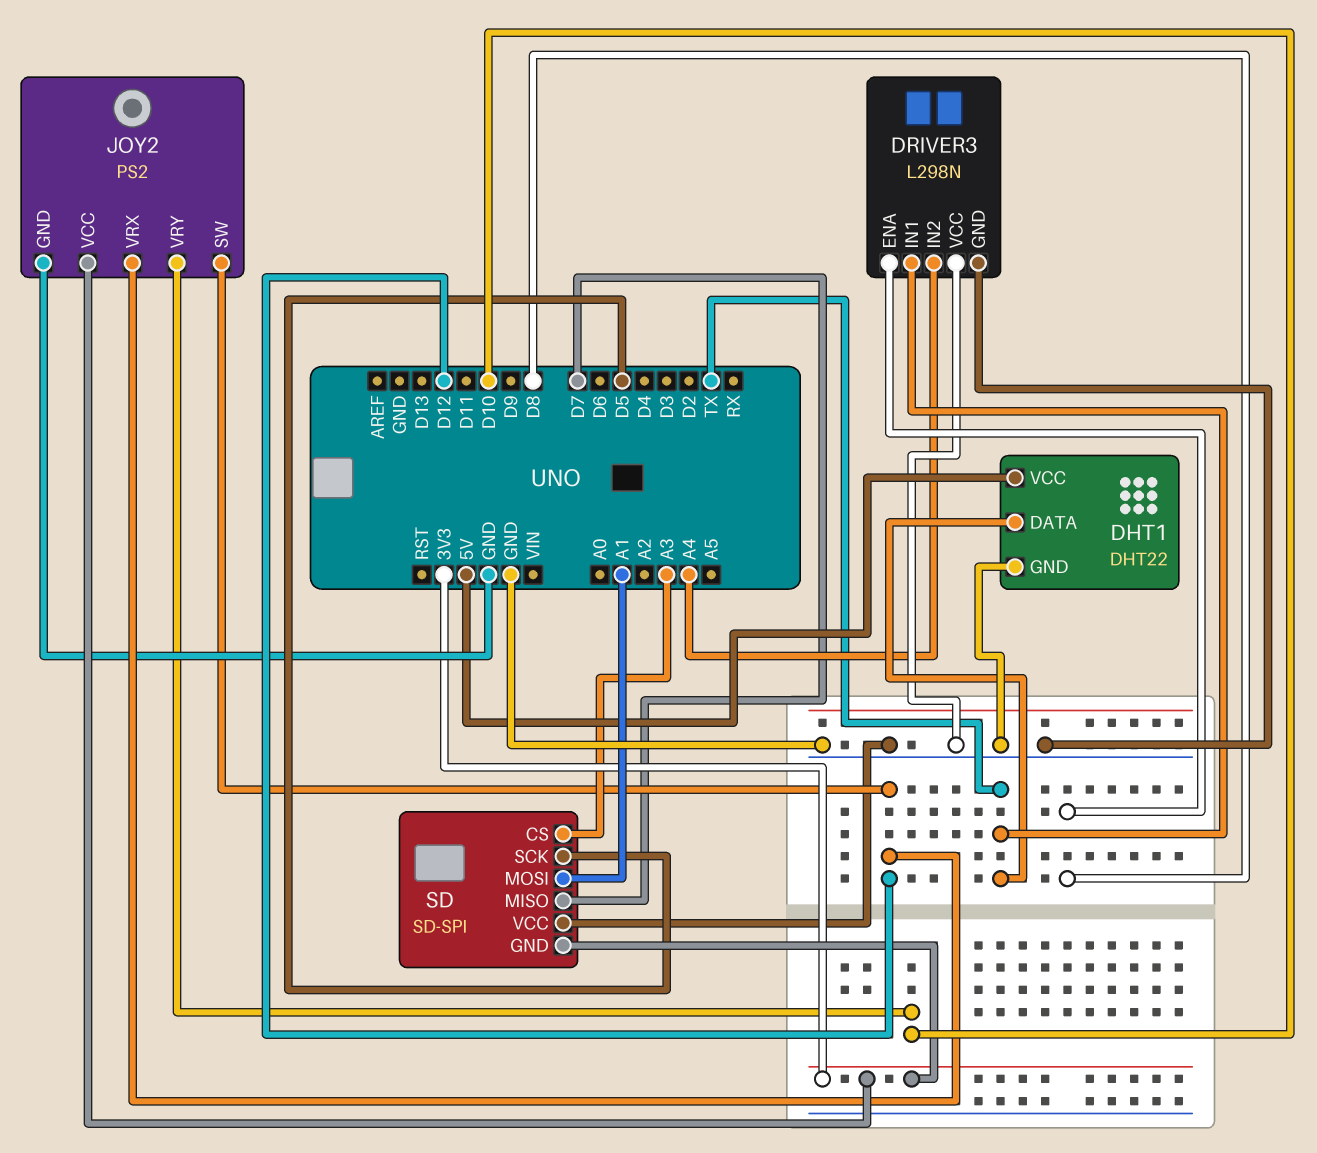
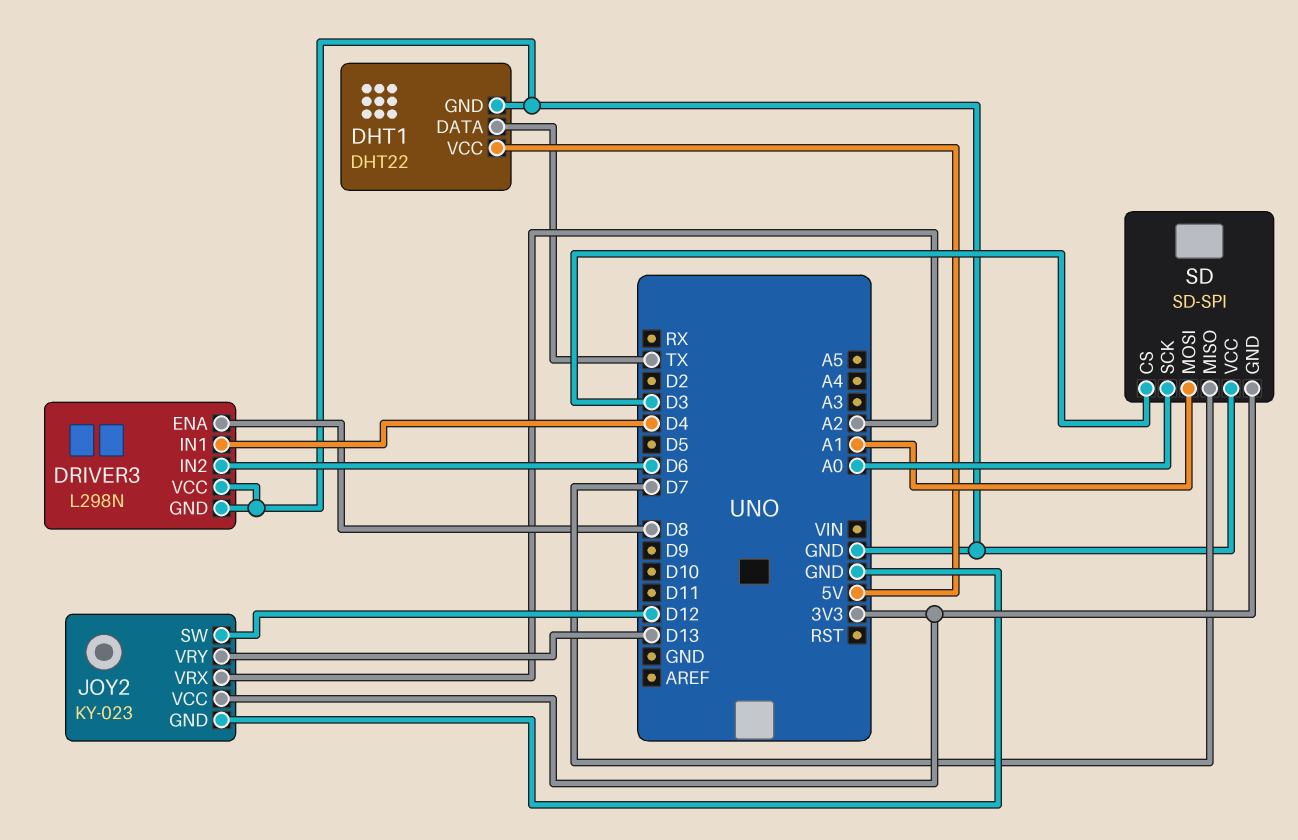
DRIVER3 pin IN1: TX -> D4
DRIVER3 pin IN2: A4 -> D6
JOY2: PS2 -> KY-023
JOY2 pin VRX: D12 -> A2
JOY2 pin VRY: D10 -> D13
SD pin CS: A3 -> D3
SD pin SCK: D5 -> A0

